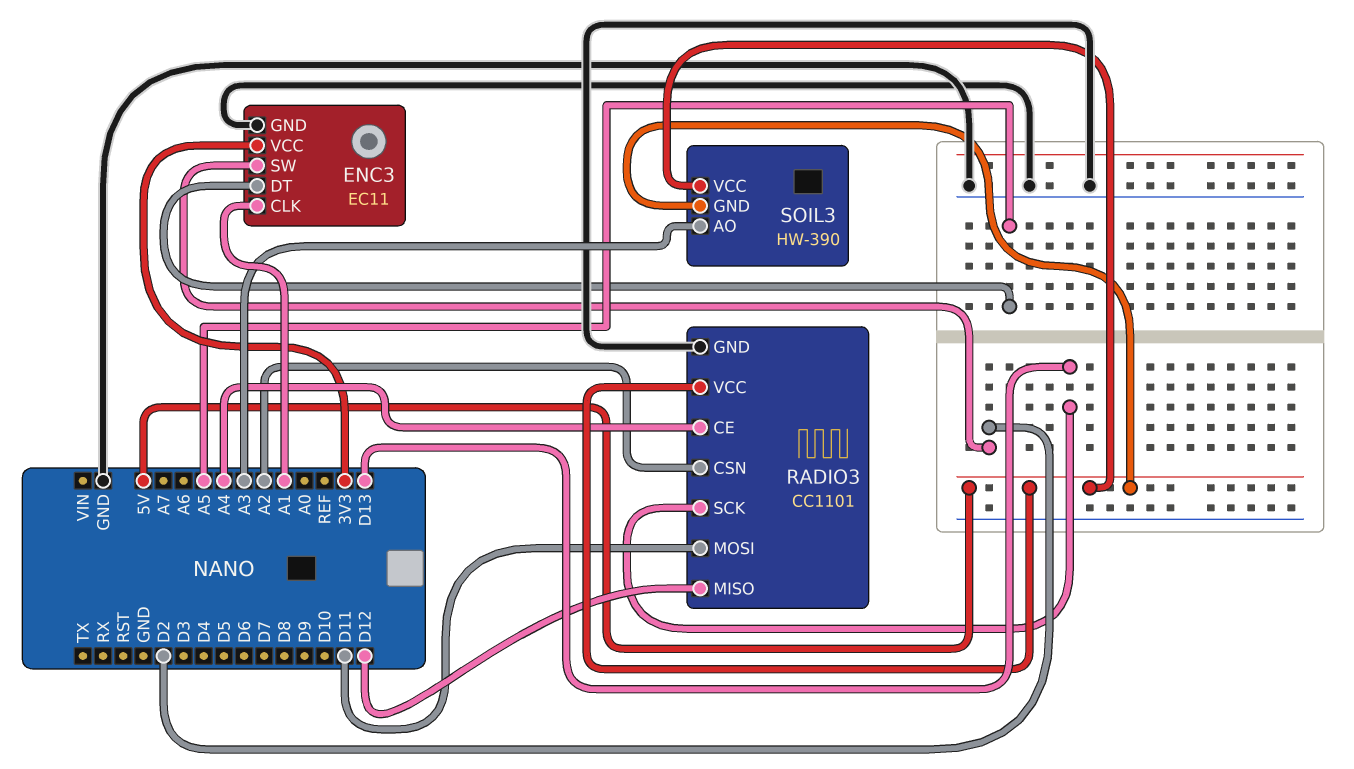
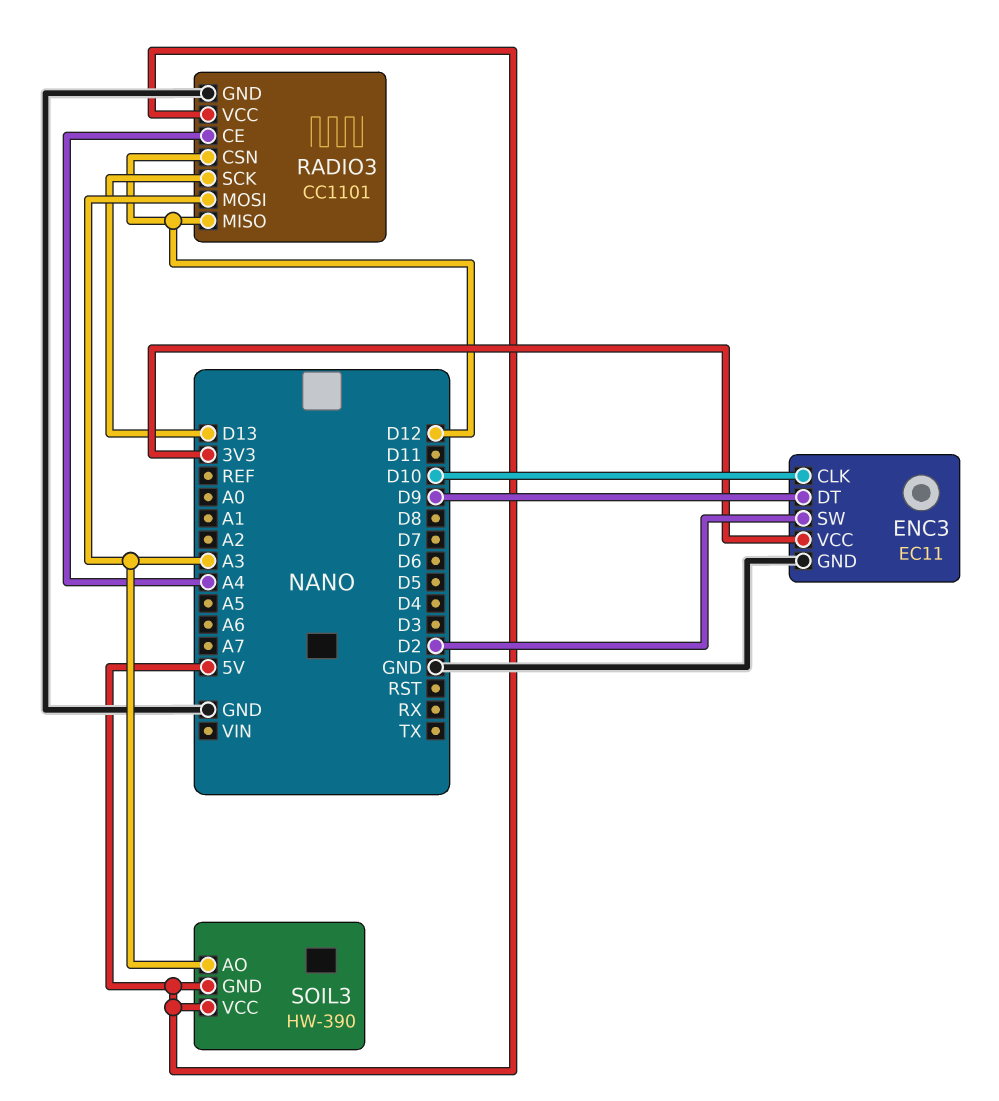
ENC3 pin CLK: A1 -> D10
ENC3 pin DT: A5 -> D9
RADIO3 pin CSN: A2 -> D12
RADIO3 pin MOSI: D11 -> A3

